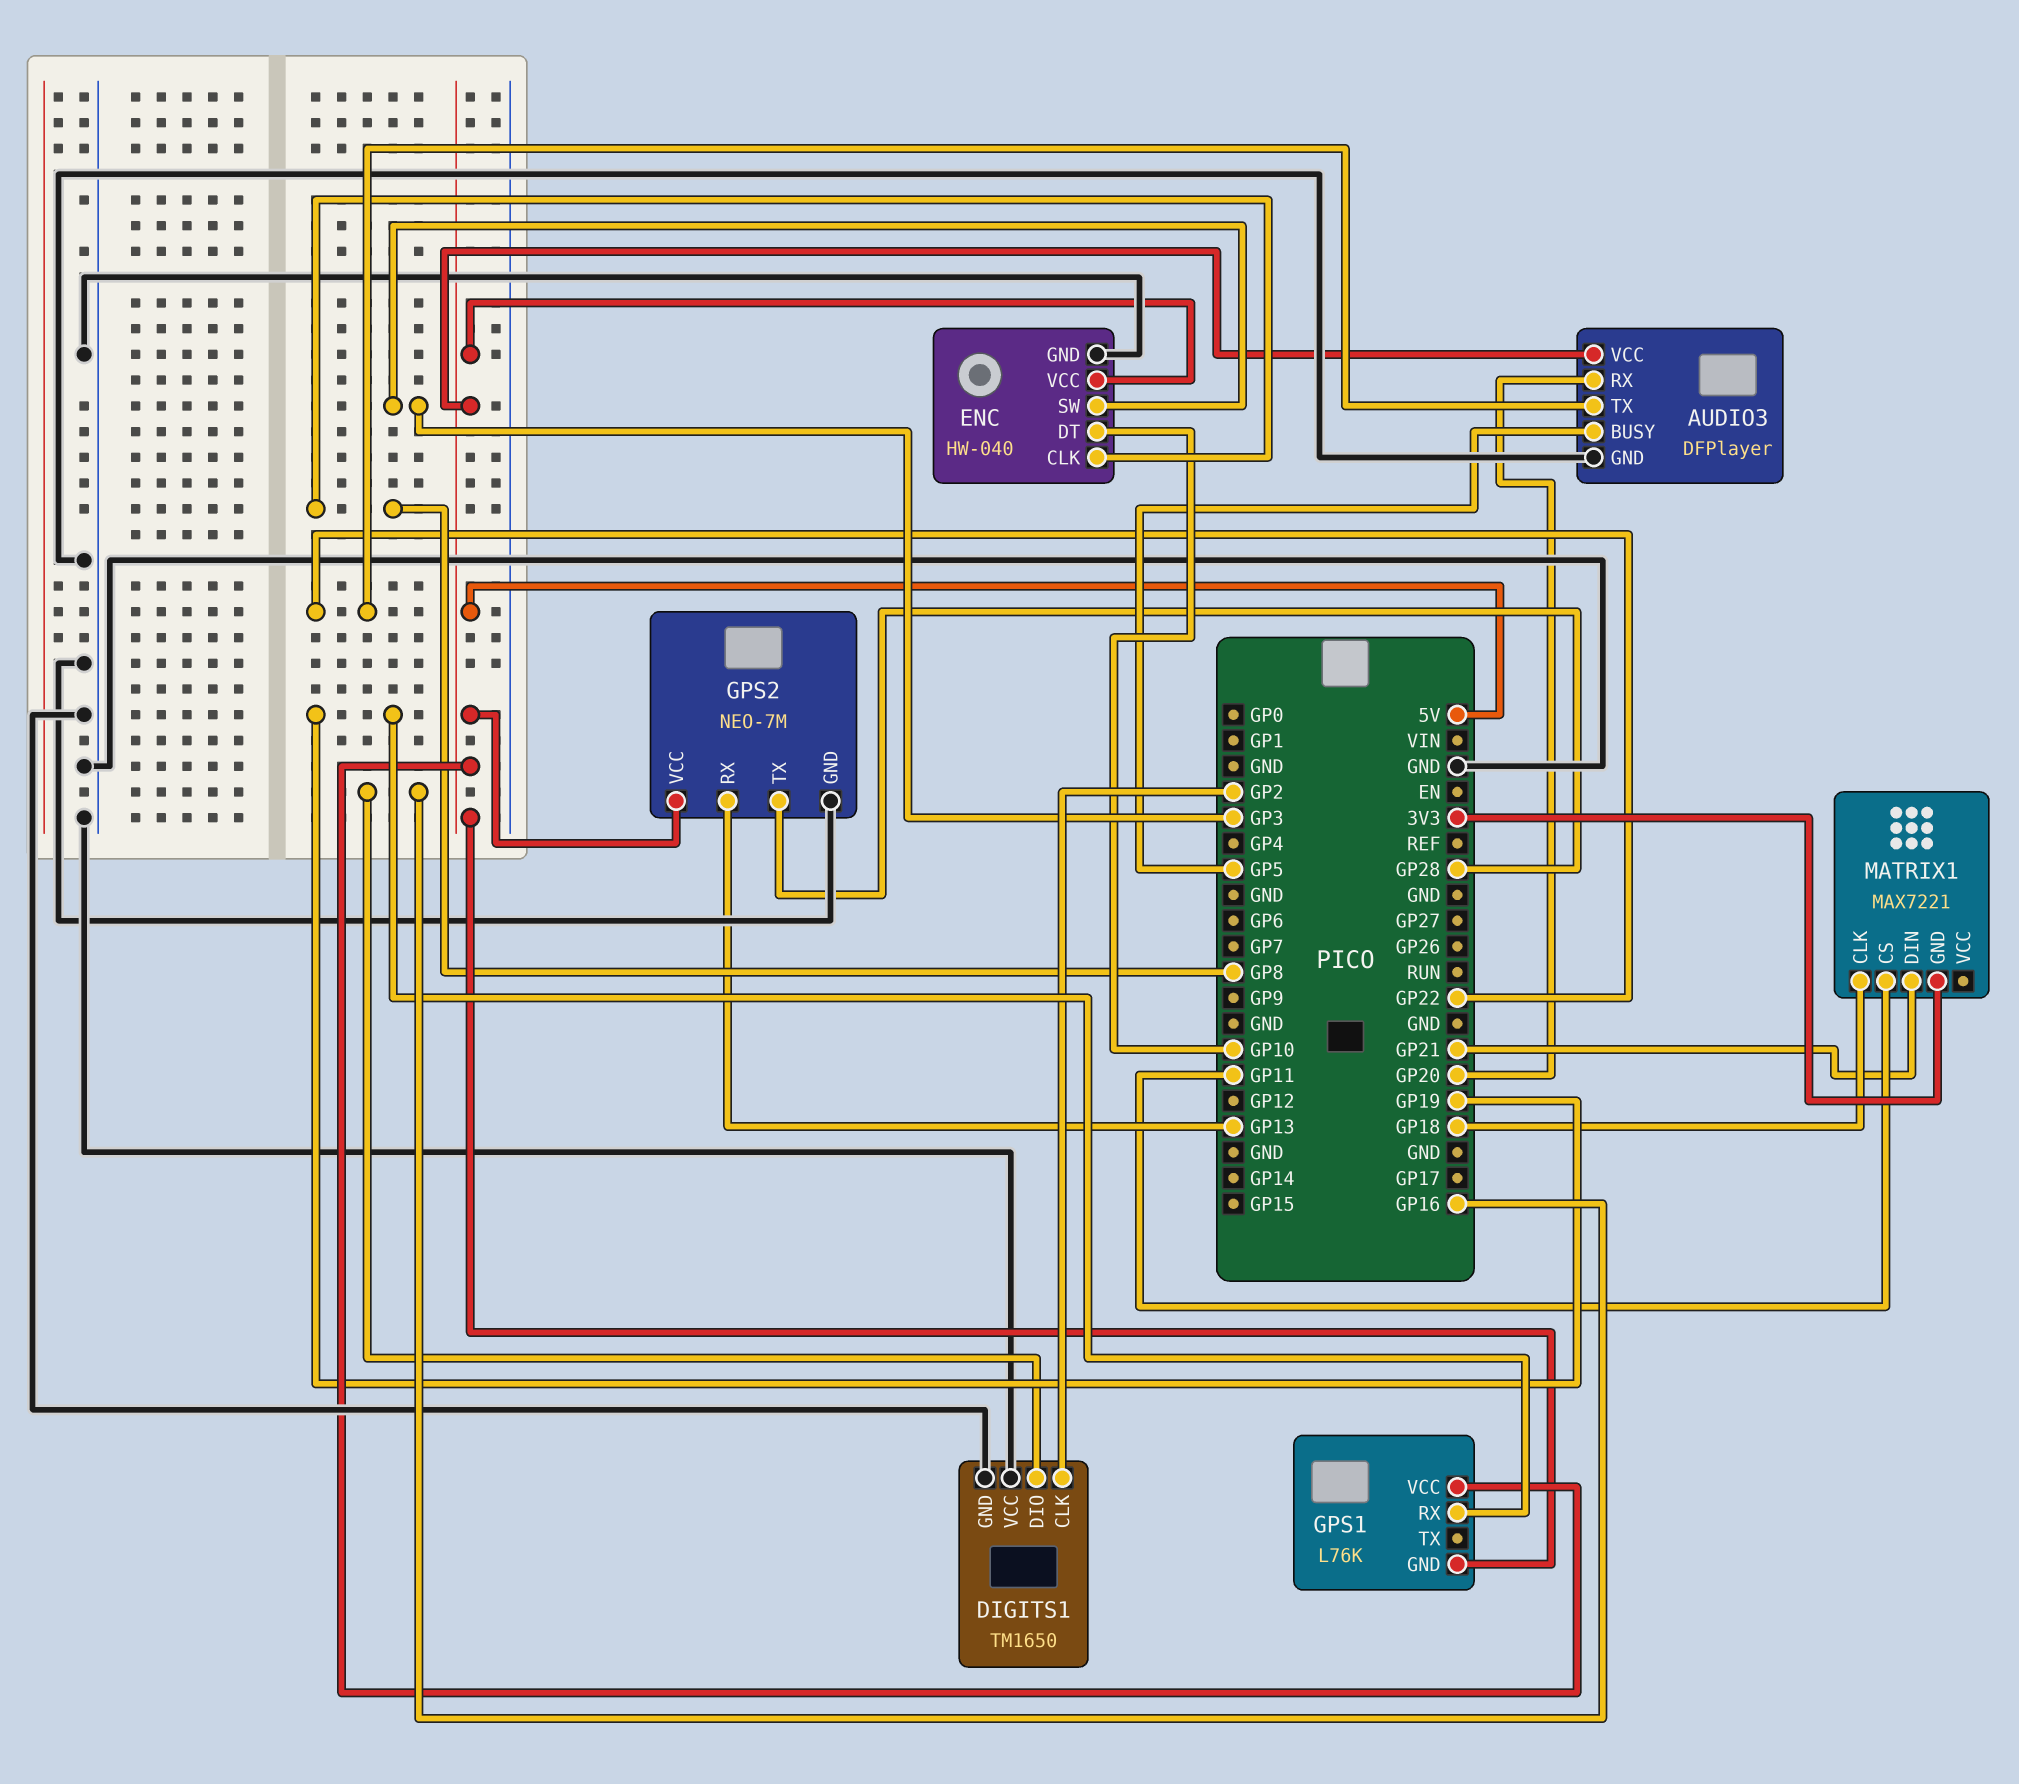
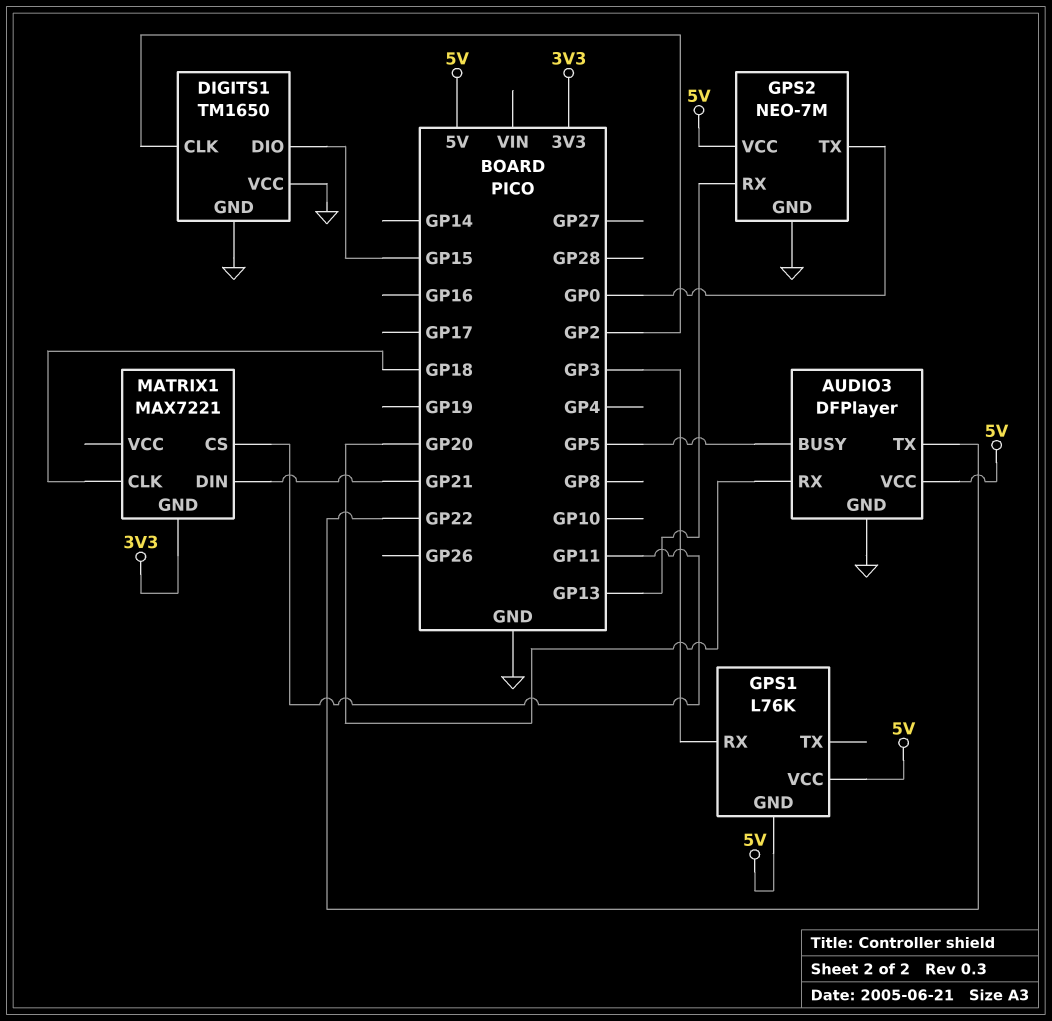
DIGITS1 pin DIO: GP16 -> GP15
ENC: HW-040 -> none
ENC pin CLK: GP8 -> none
ENC pin DT: GP10 -> none
ENC pin GND: GND -> none
ENC pin SW: GP3 -> none
ENC pin VCC: 5V -> none
GPS1 pin RX: GP19 -> GP3
GPS2 pin TX: GP28 -> GP0

